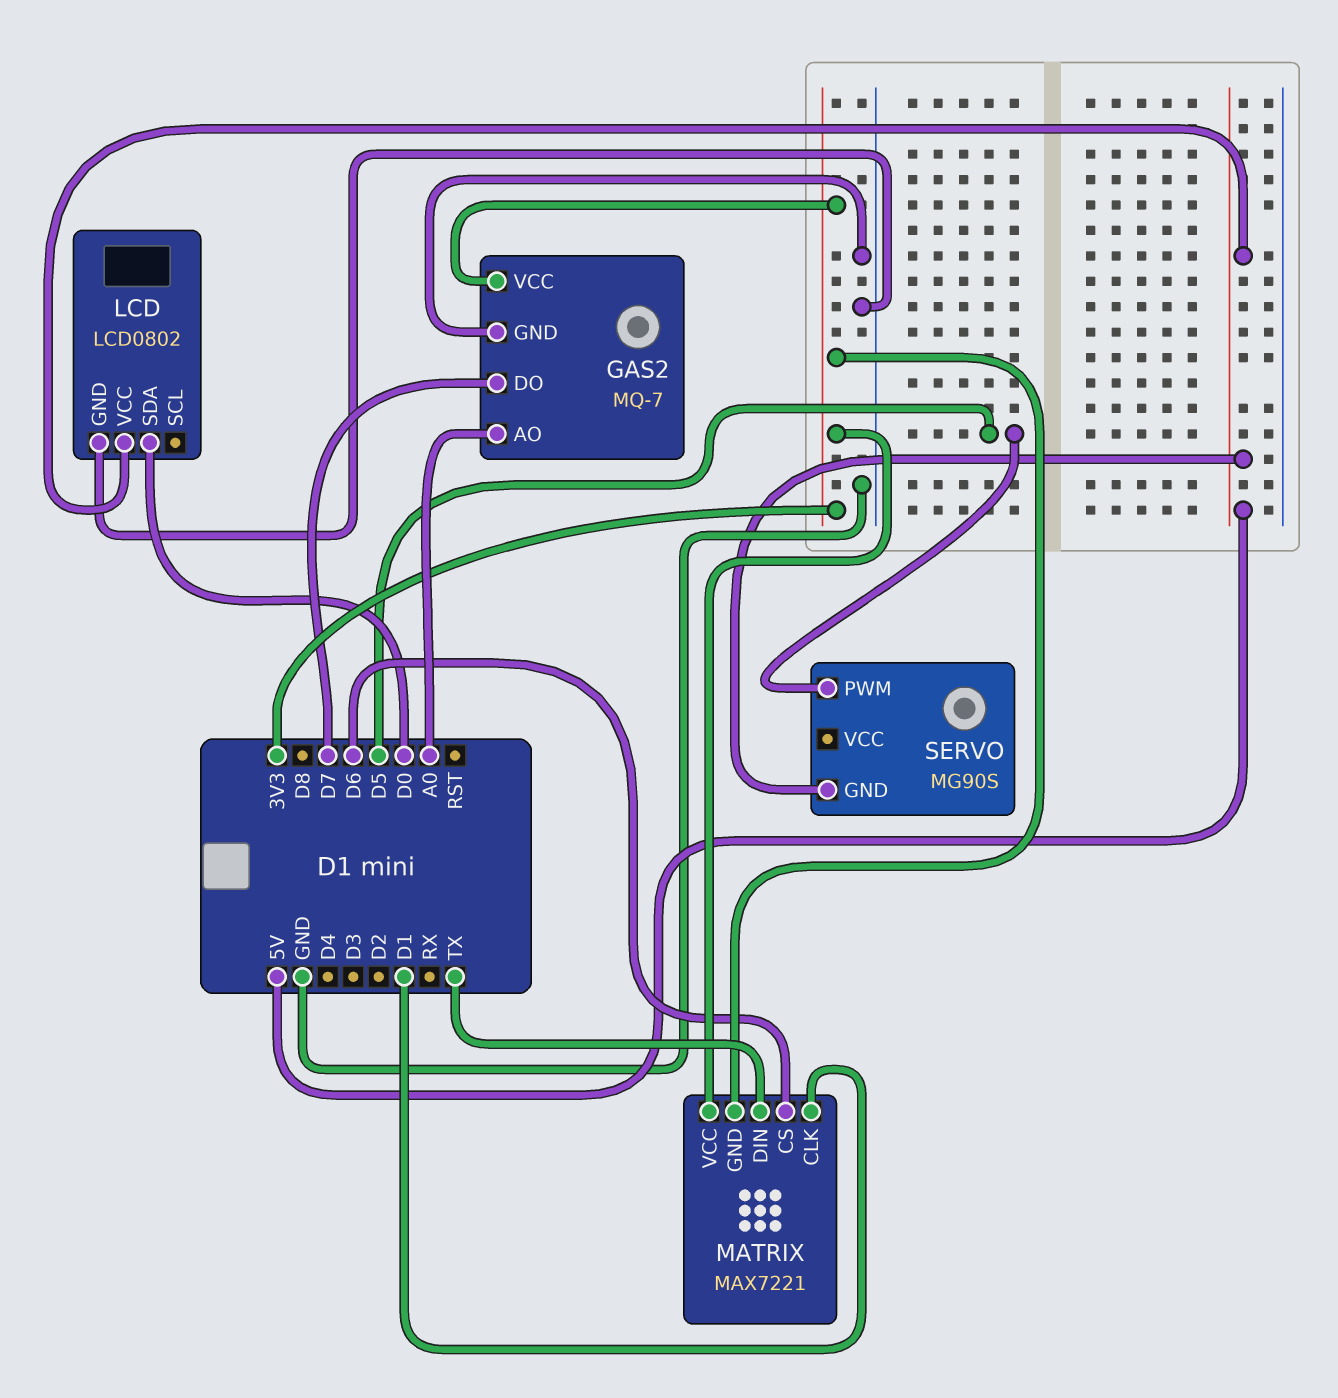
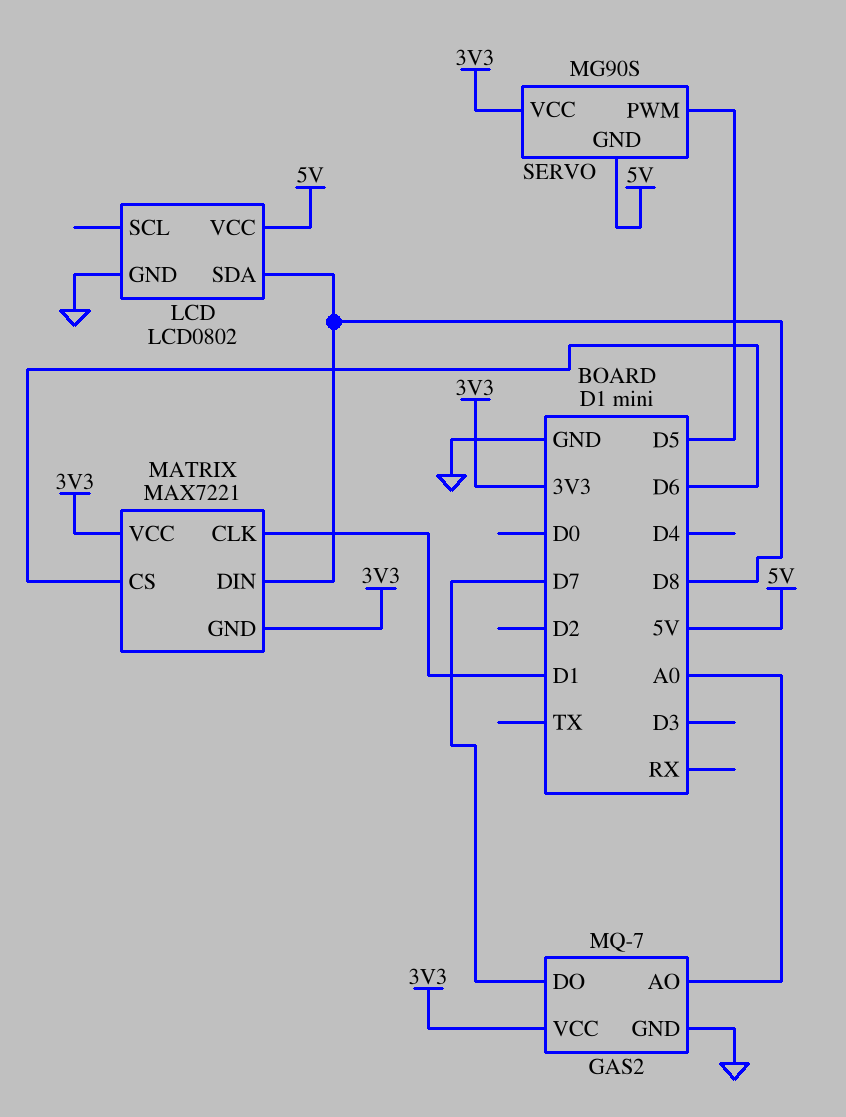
LCD pin SDA: D0 -> D8
MATRIX pin DIN: TX -> D8
SERVO pin VCC: none -> 3V3

